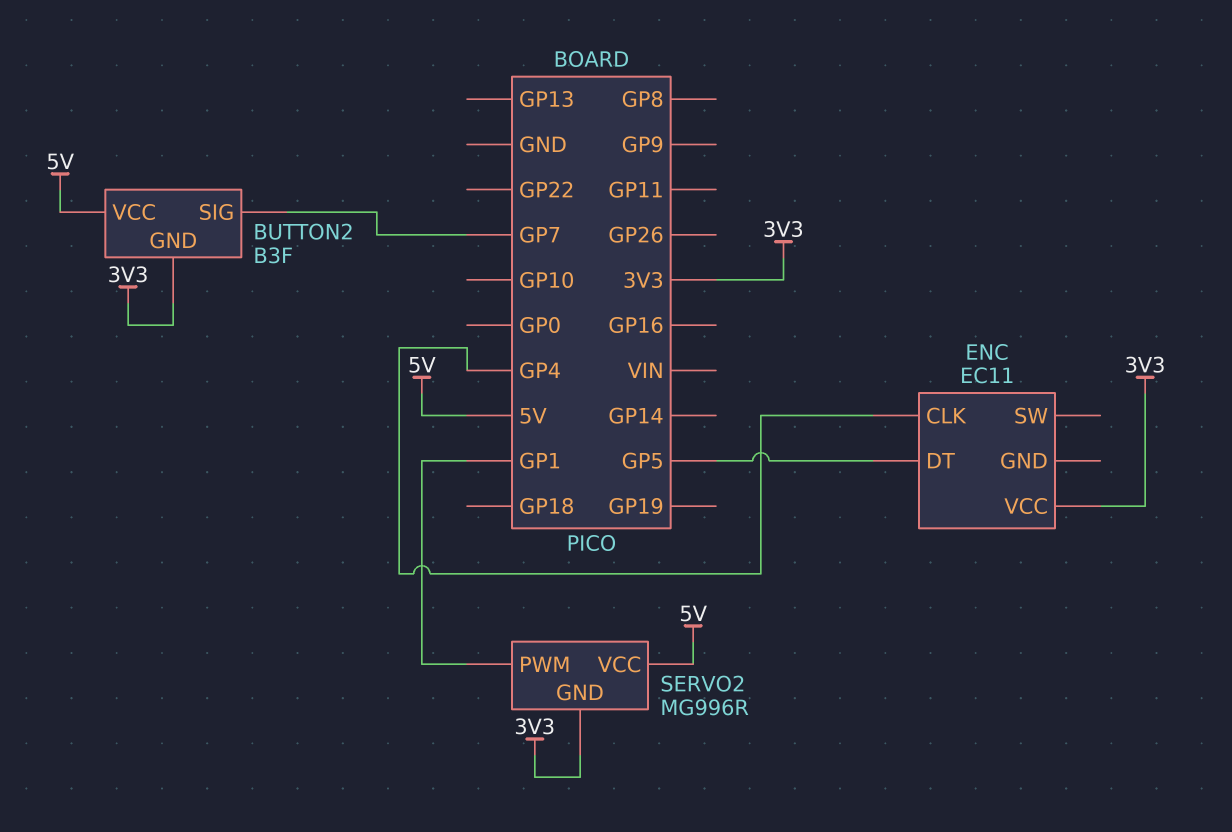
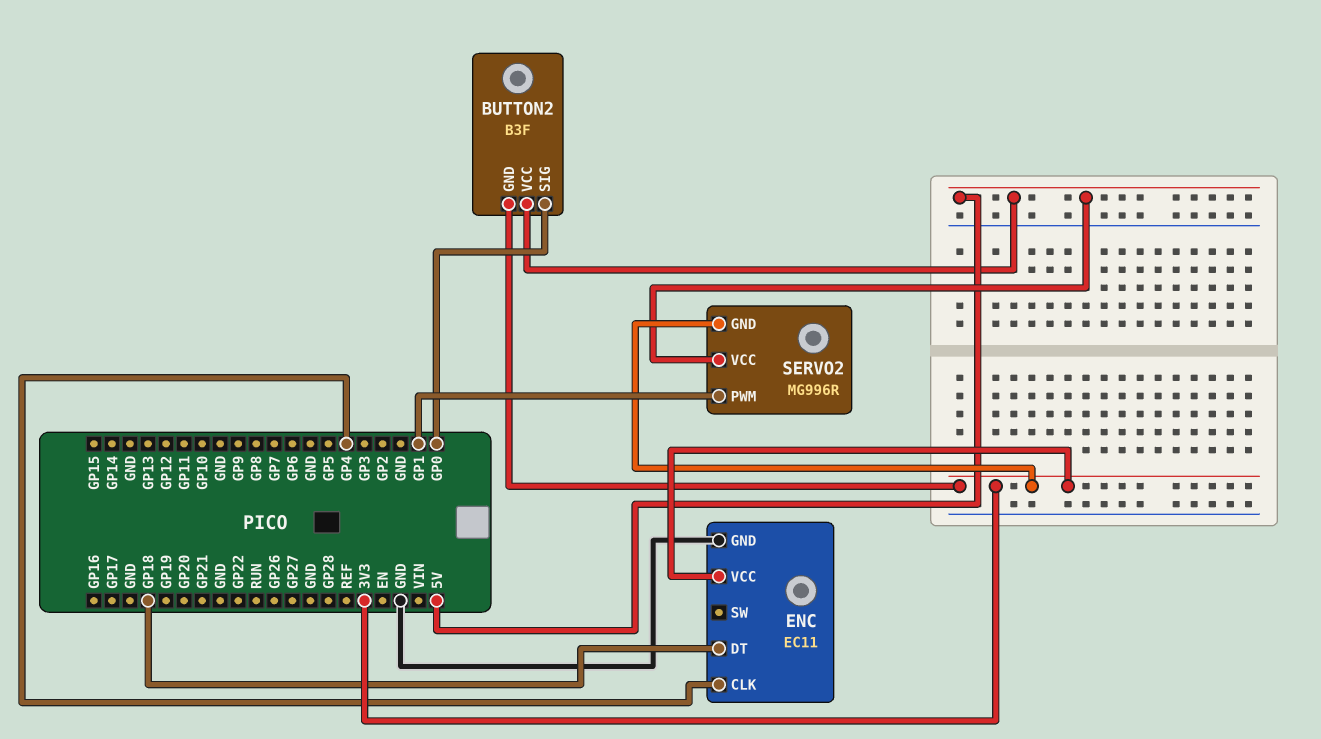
BUTTON2 pin SIG: GP7 -> GP0
ENC pin DT: GP5 -> GP18
ENC pin GND: none -> GND

